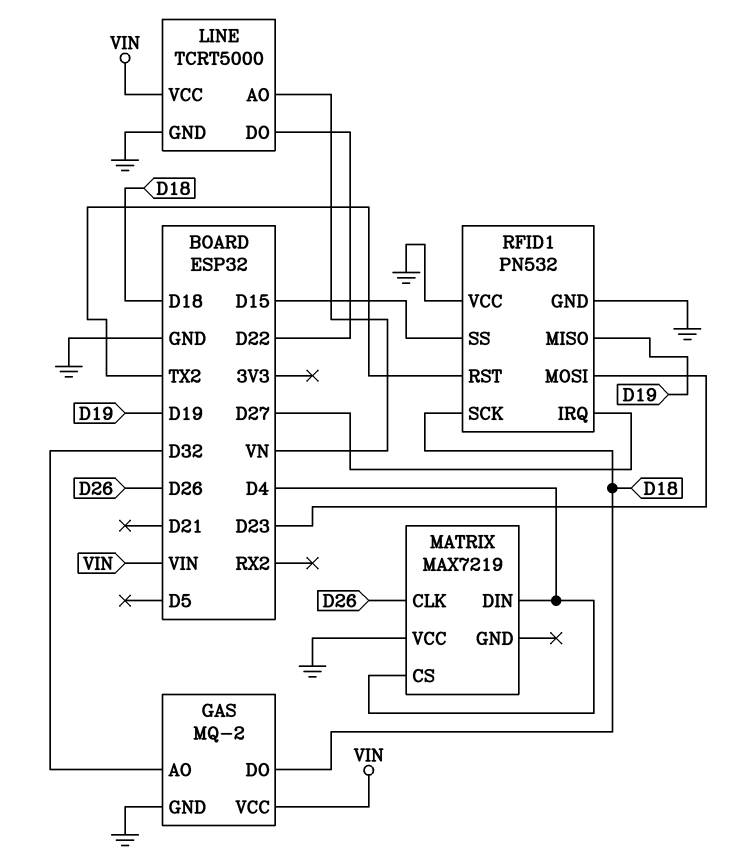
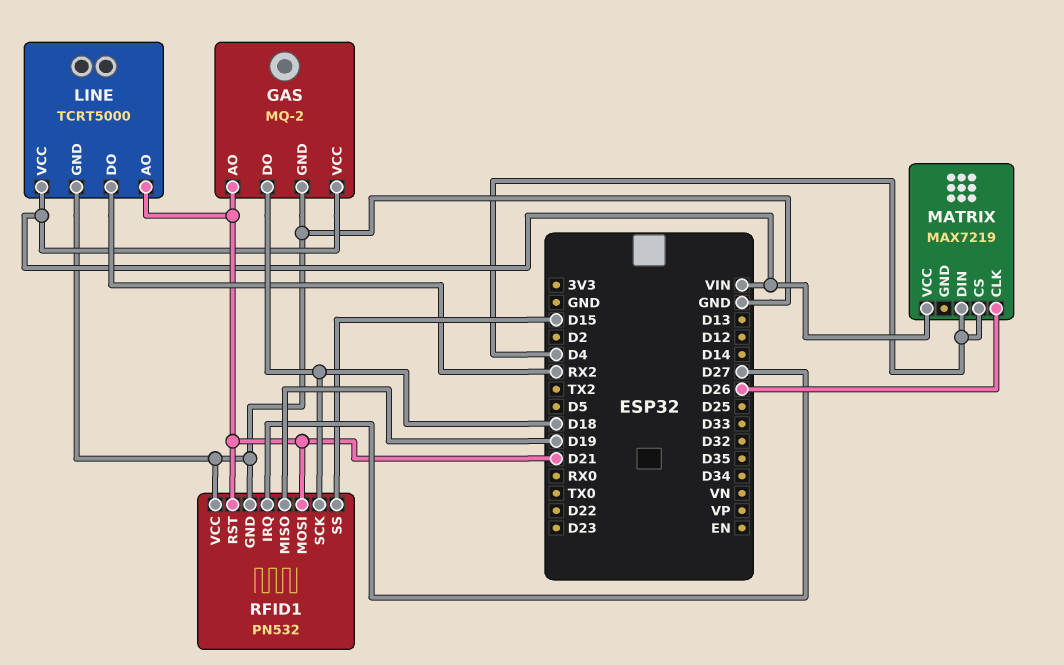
GAS pin AO: D32 -> D21
LINE pin AO: VN -> D21
LINE pin DO: D22 -> RX2
MATRIX pin VCC: GND -> VIN
RFID1 pin MOSI: D23 -> D21
RFID1 pin RST: TX2 -> D21

